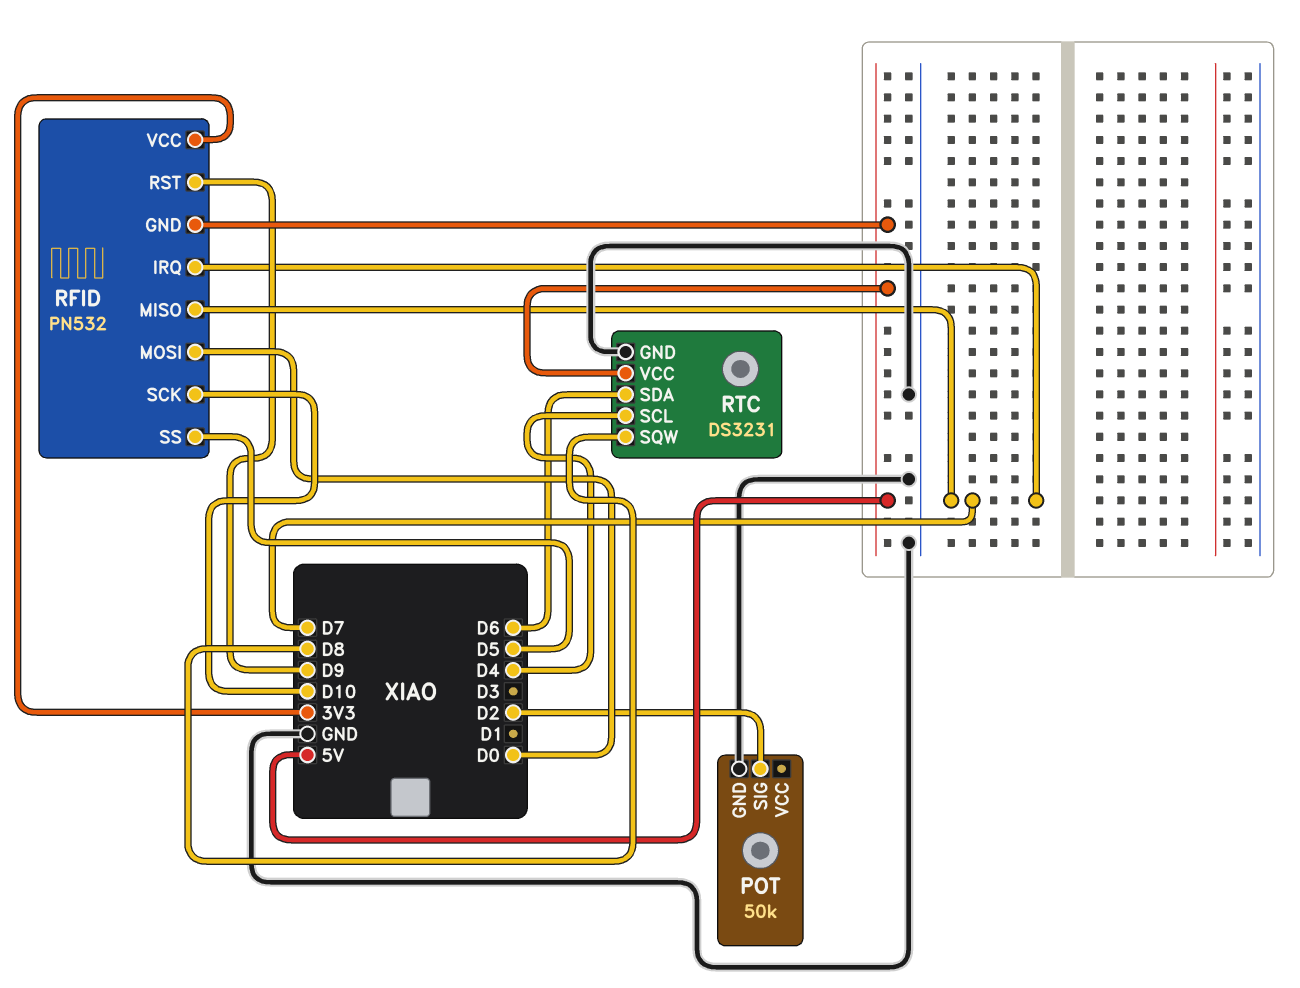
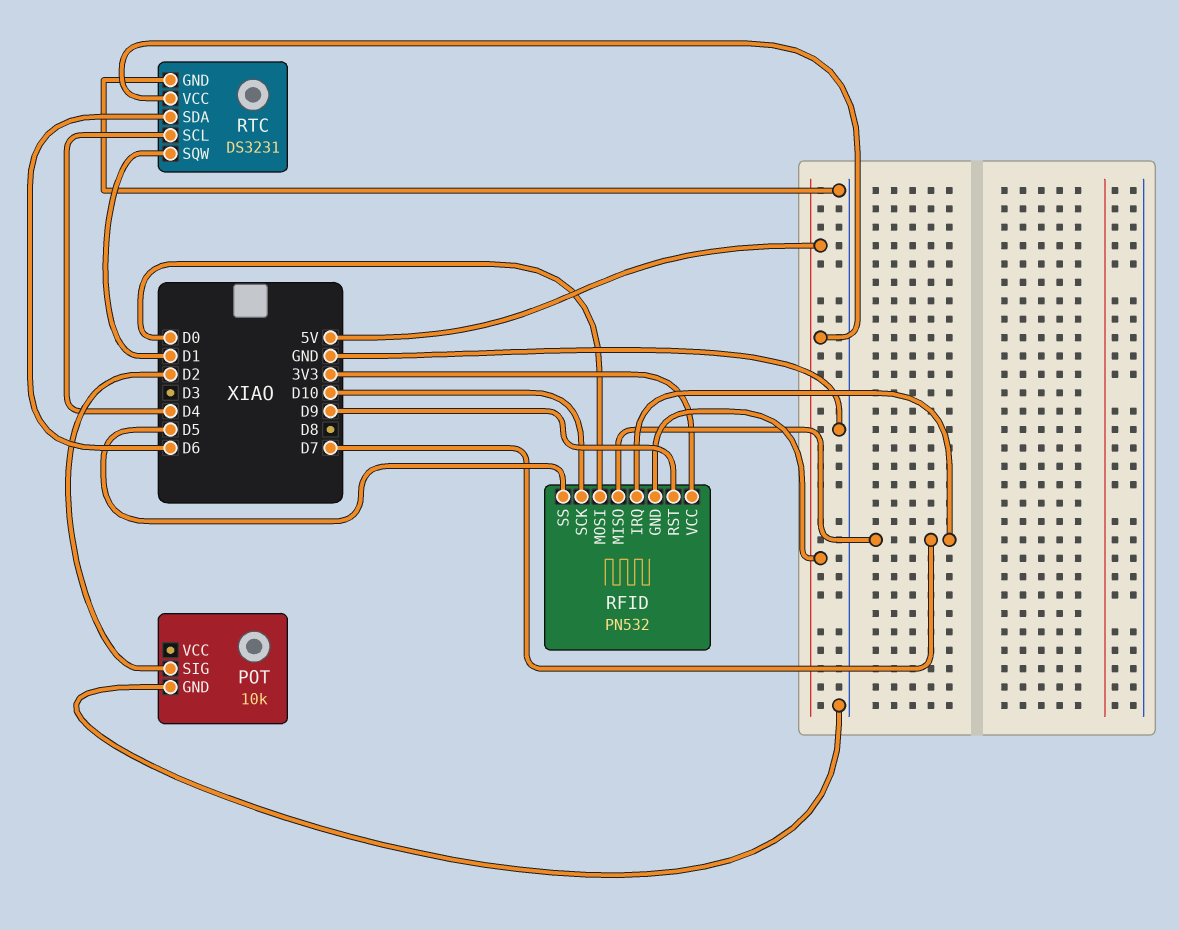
POT: 50k -> 10k
RTC pin SQW: D8 -> D1

